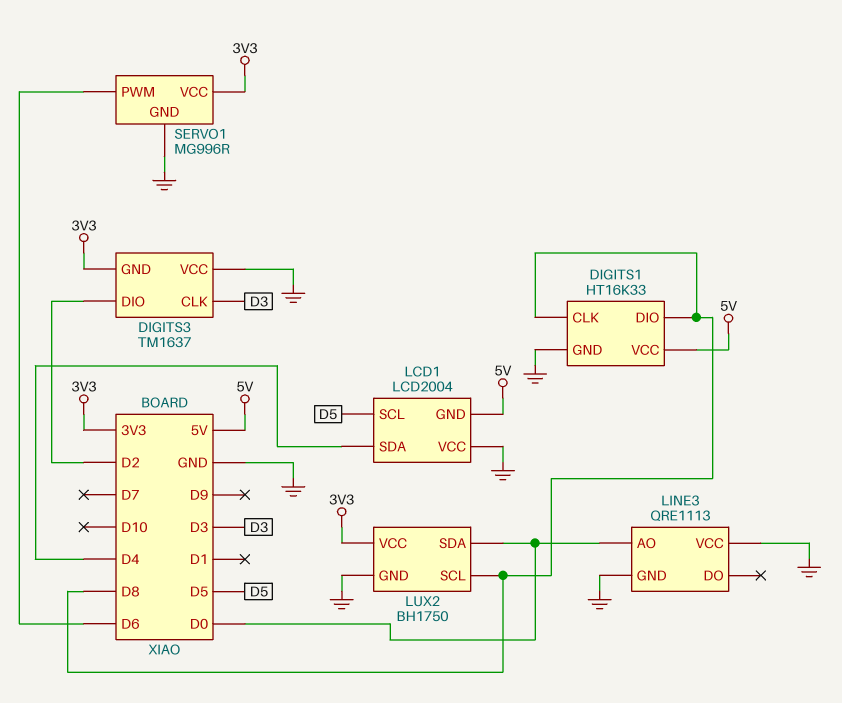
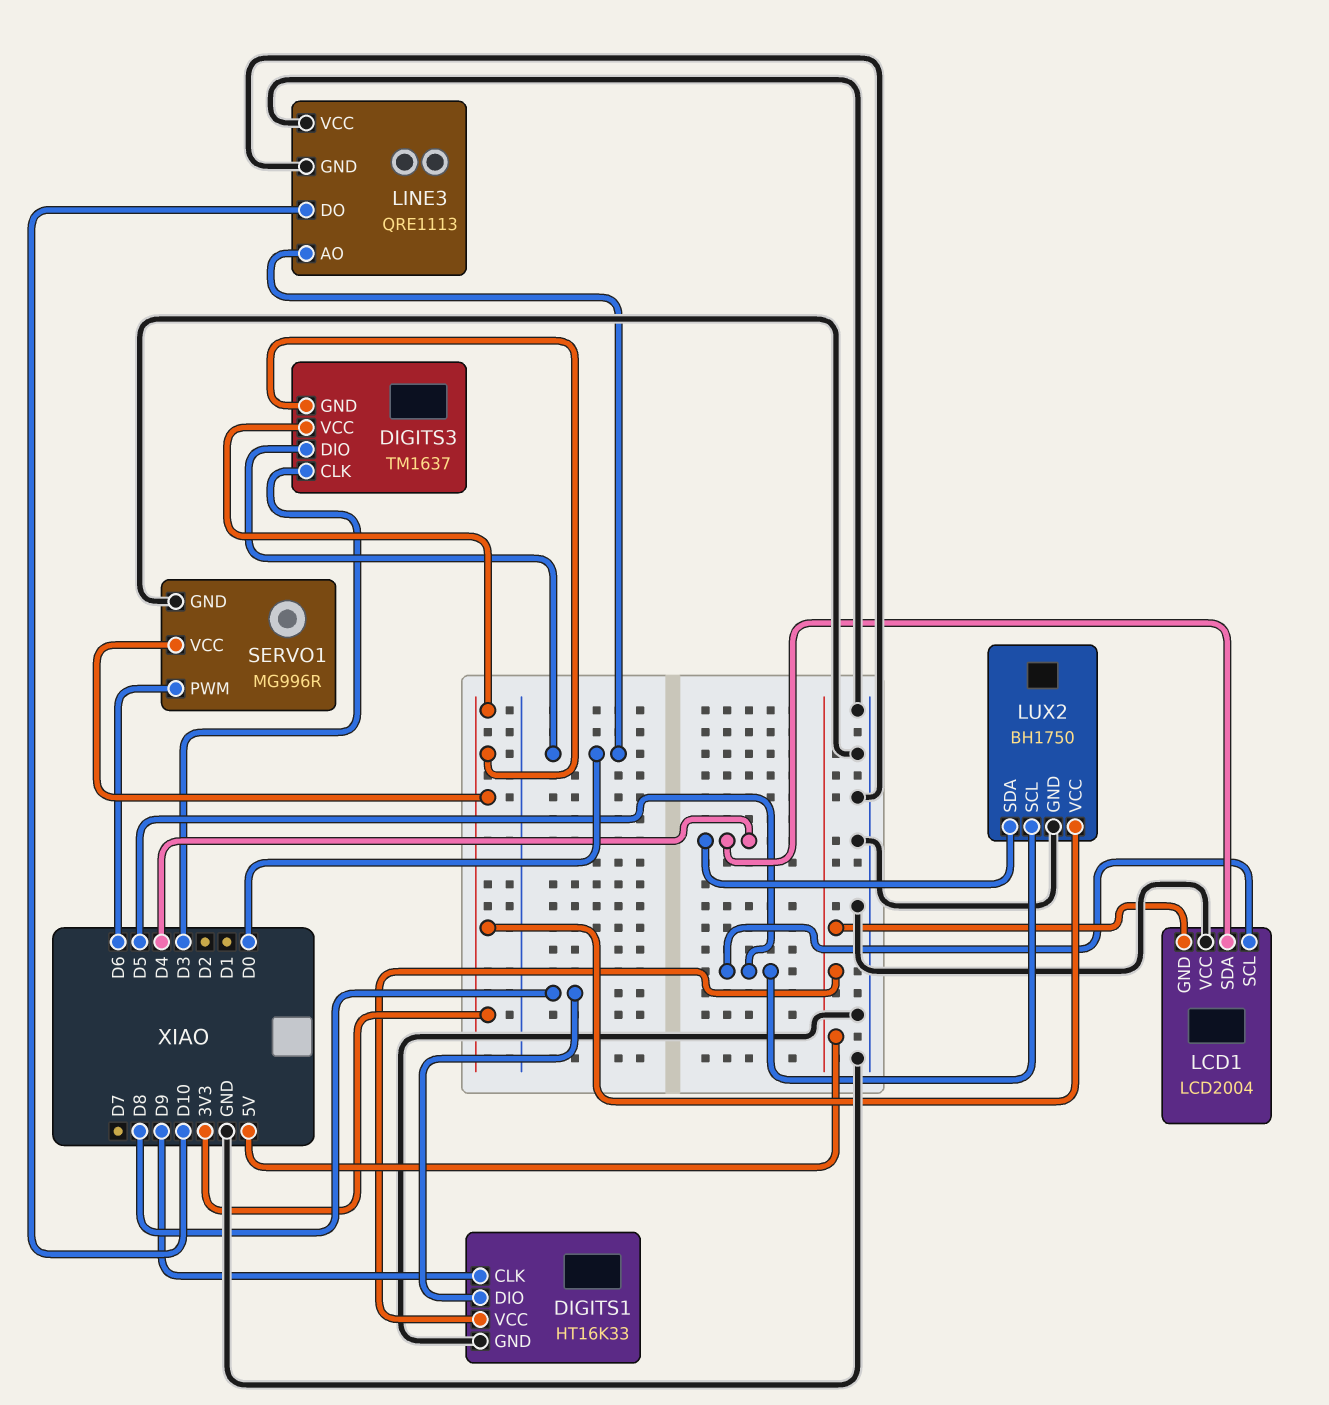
DIGITS1 pin CLK: D8 -> D9
DIGITS3 pin DIO: D2 -> D0
DIGITS3 pin VCC: GND -> 3V3
LINE3 pin DO: none -> D10
LUX2 pin SCL: D8 -> D5
LUX2 pin SDA: D0 -> D4

